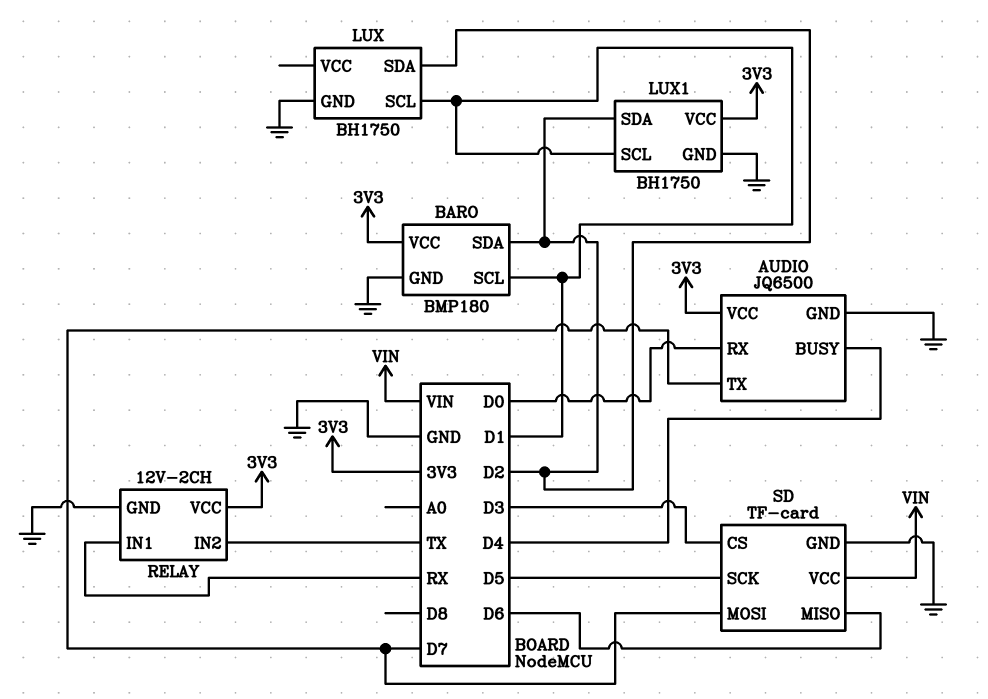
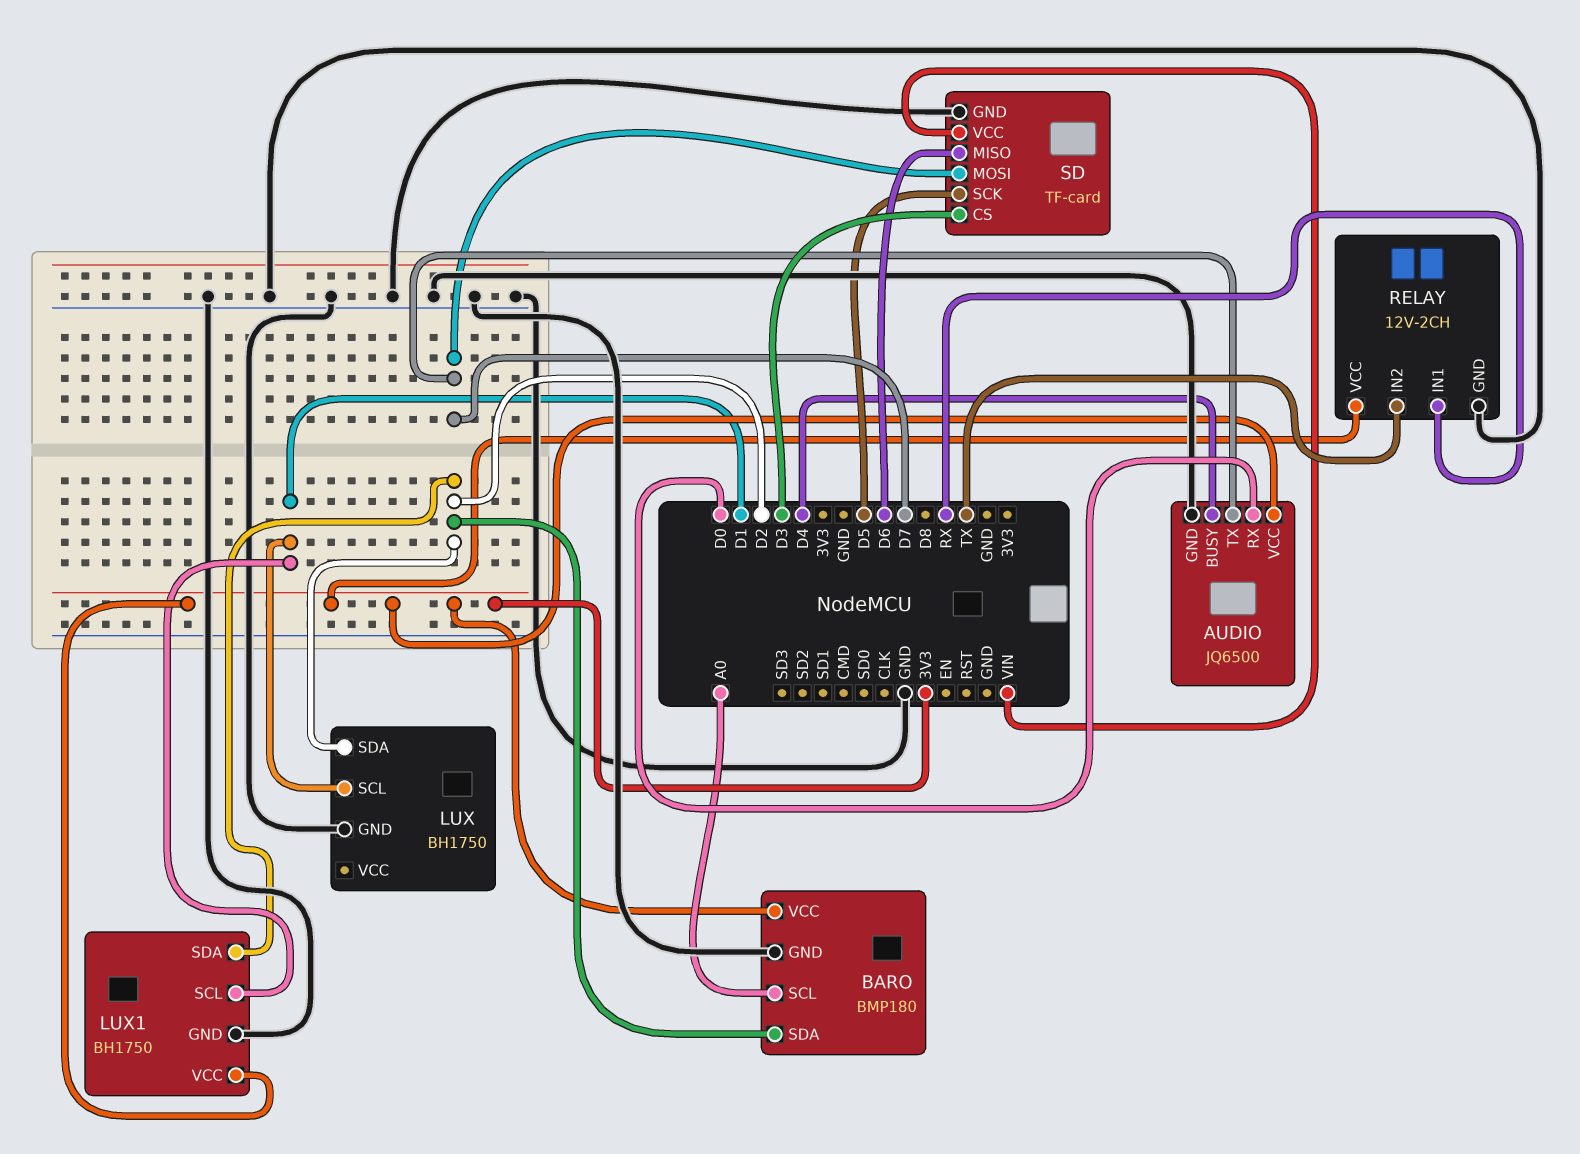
BARO pin SCL: D1 -> A0

